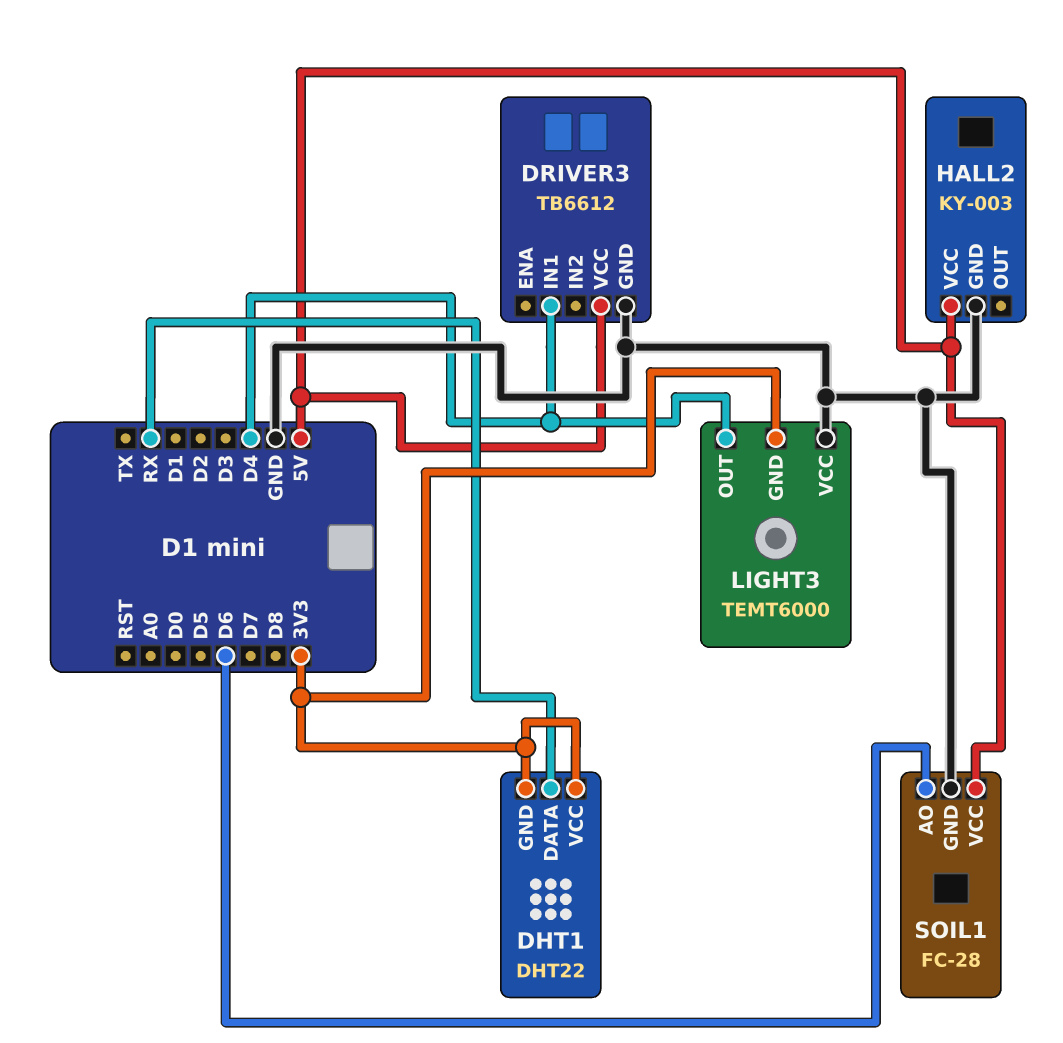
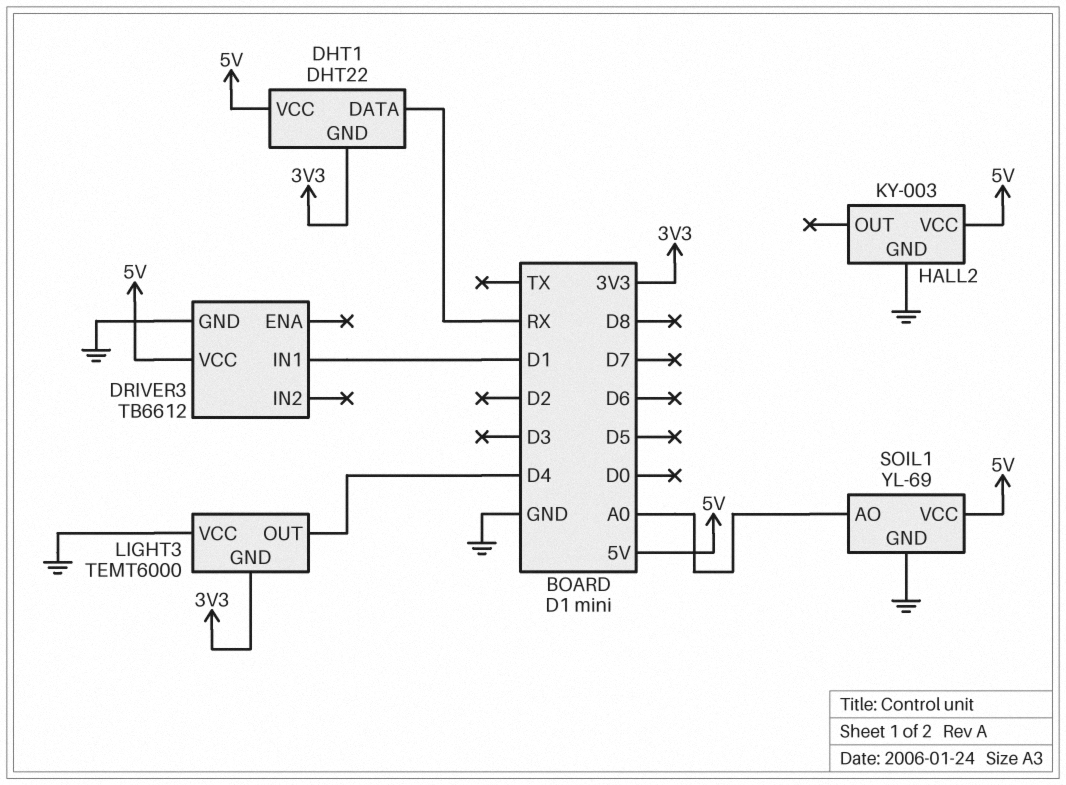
DHT1 pin VCC: 3V3 -> 5V
DRIVER3 pin IN1: D4 -> D1
SOIL1: FC-28 -> YL-69
SOIL1 pin AO: D6 -> A0

